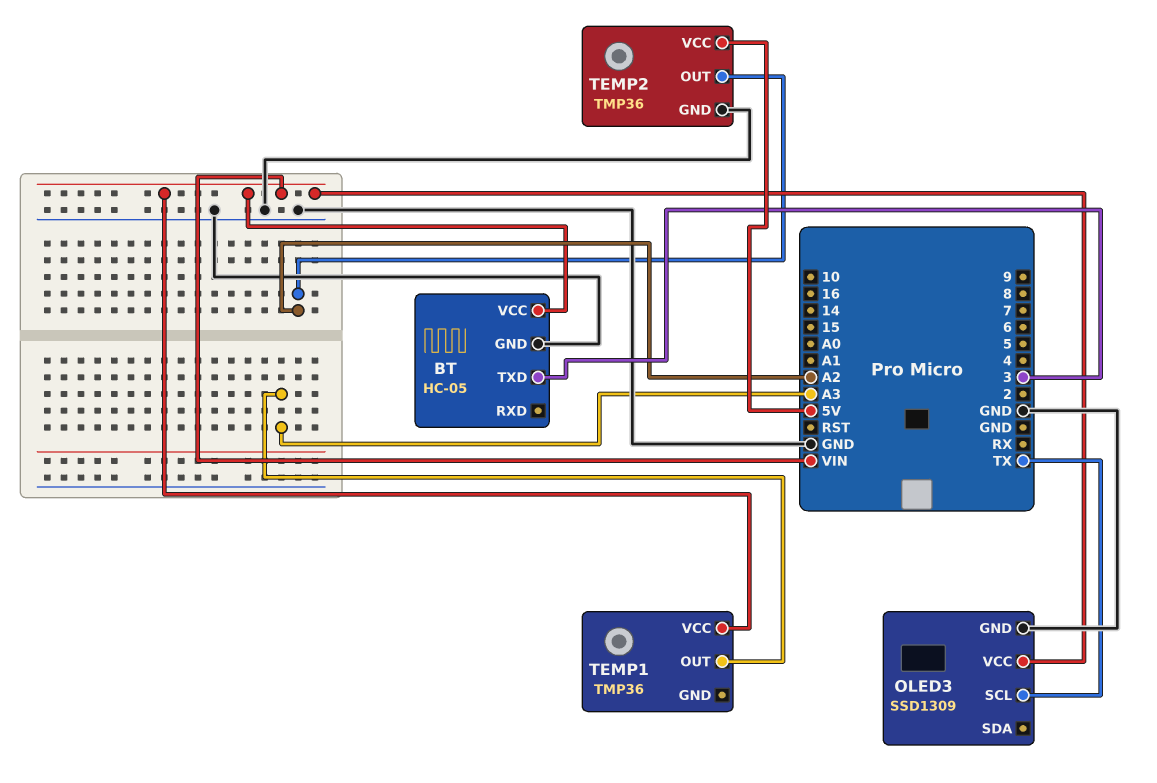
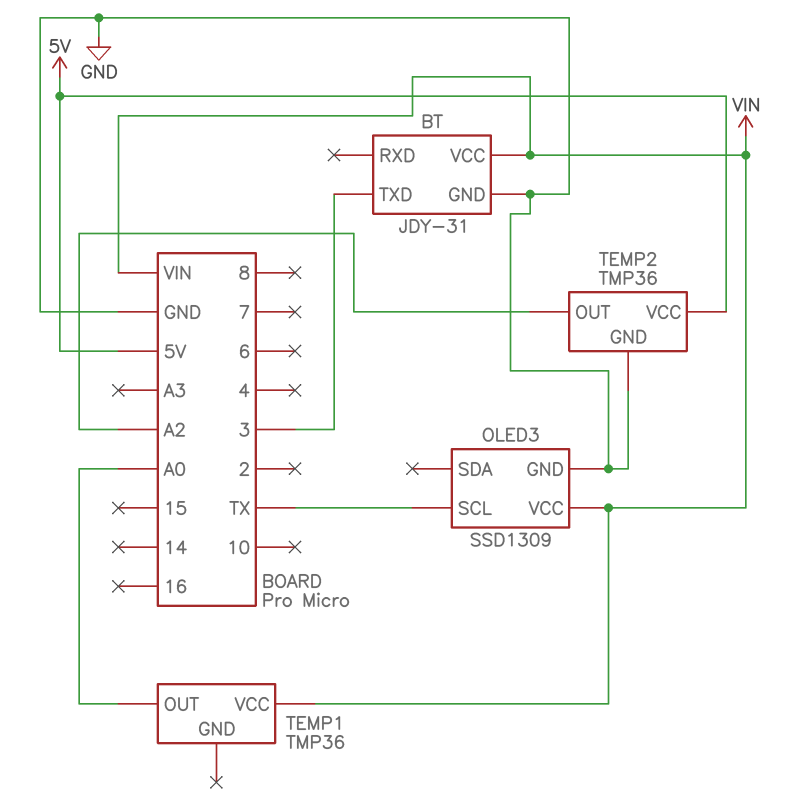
BT: HC-05 -> JDY-31
TEMP1 pin OUT: A3 -> A0

